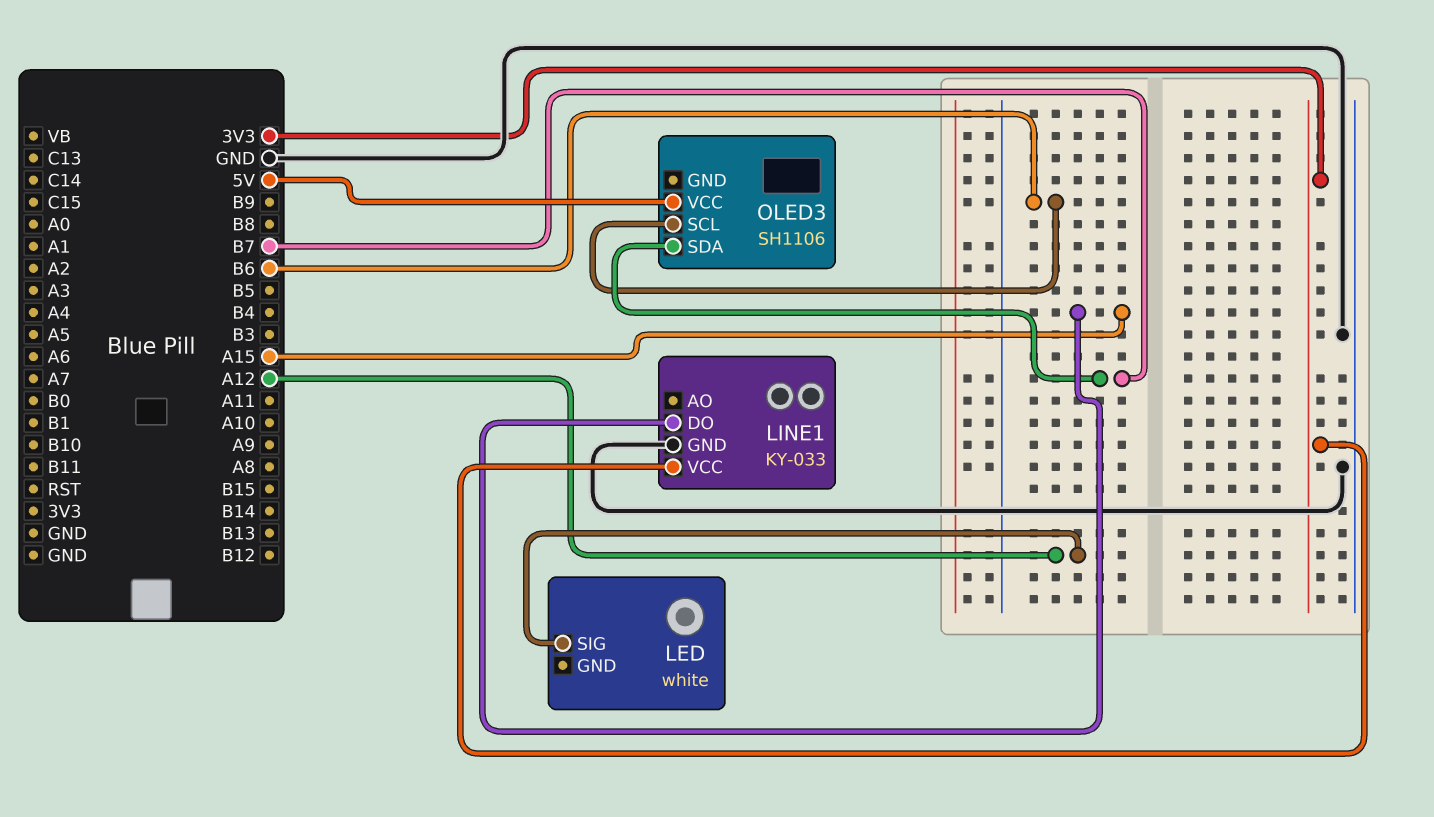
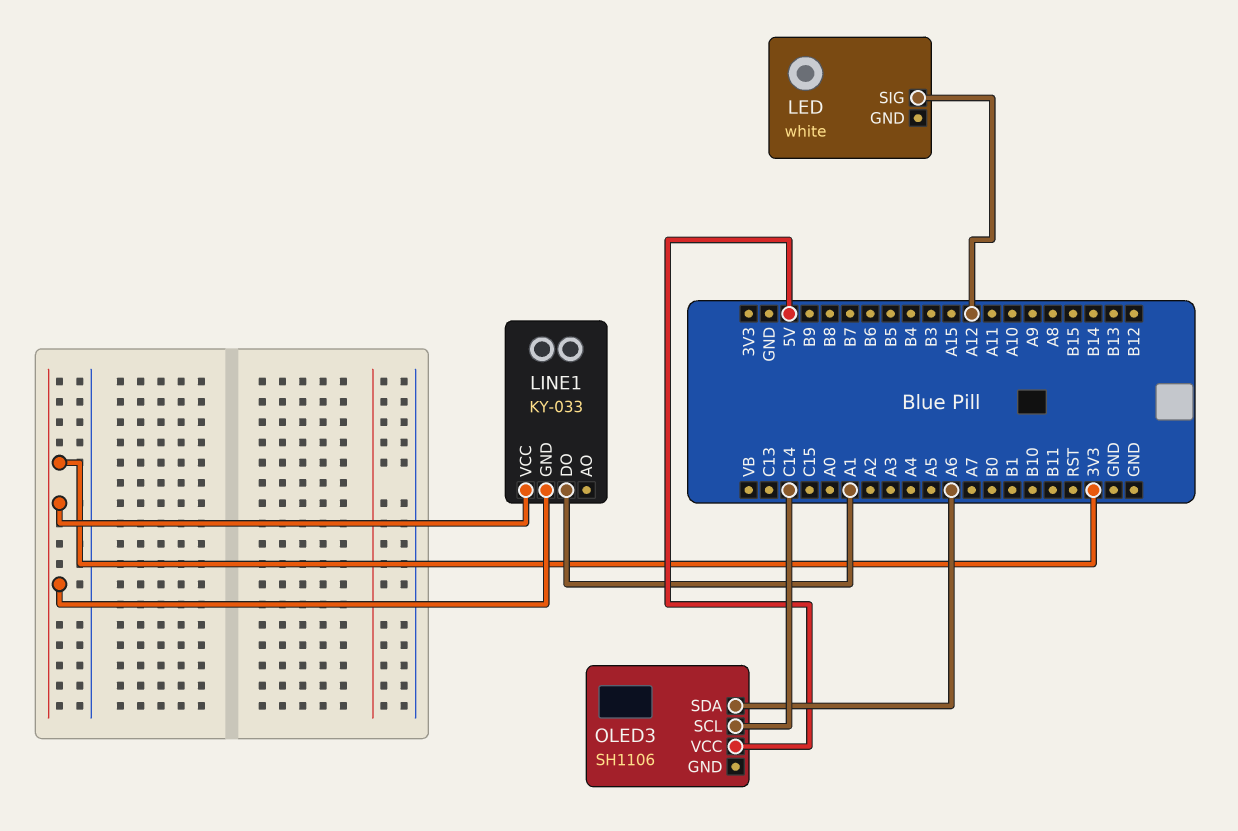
LINE1 pin DO: A15 -> A1
LINE1 pin GND: GND -> 3V3
OLED3 pin SCL: B6 -> C14
OLED3 pin SDA: B7 -> A6

